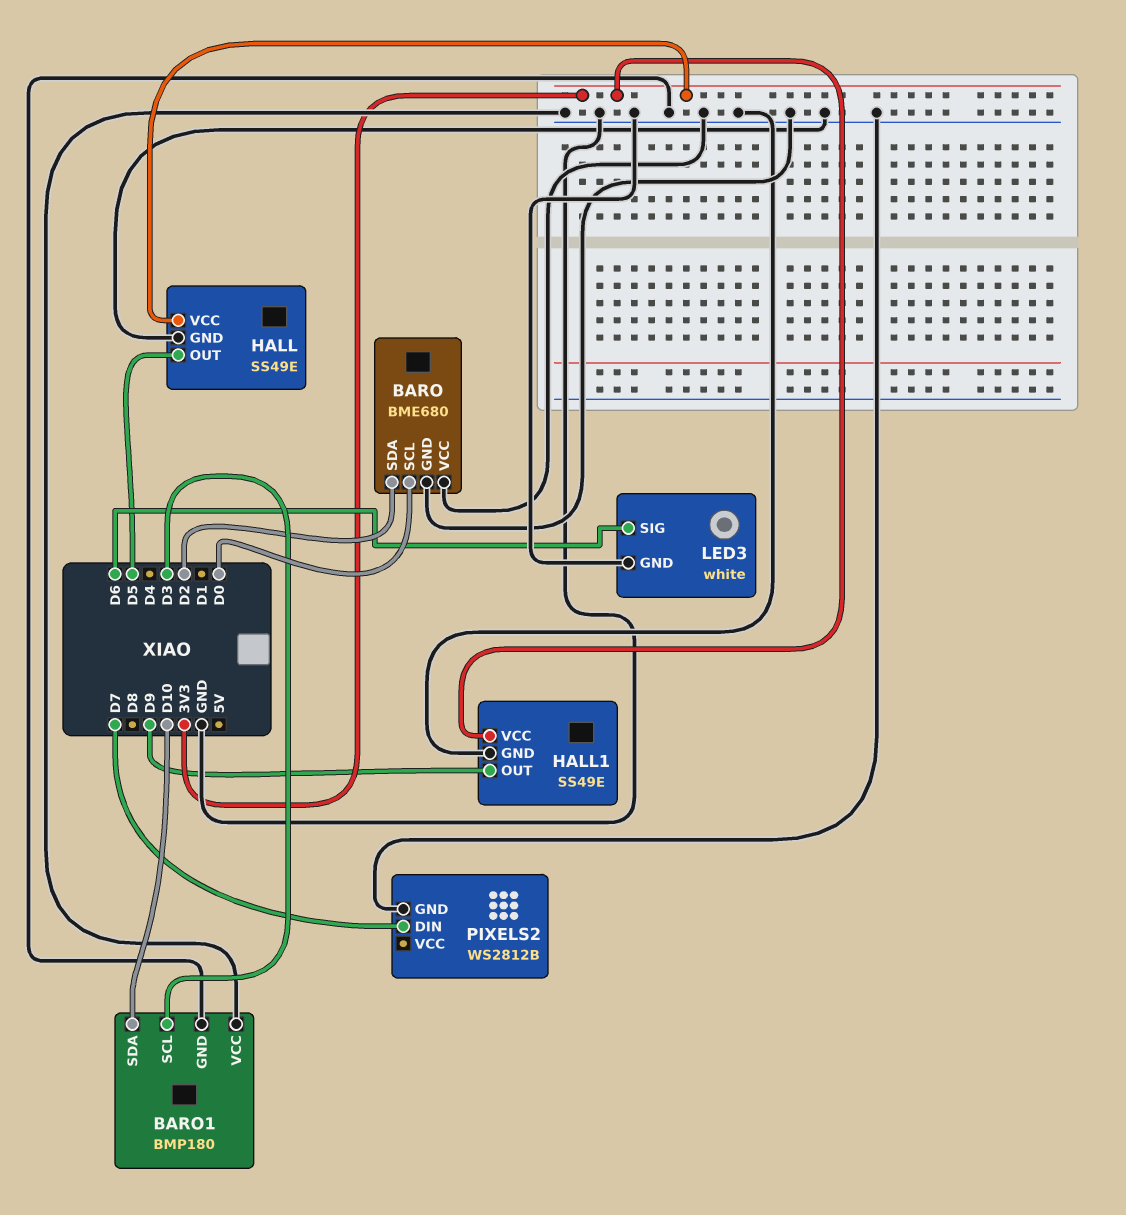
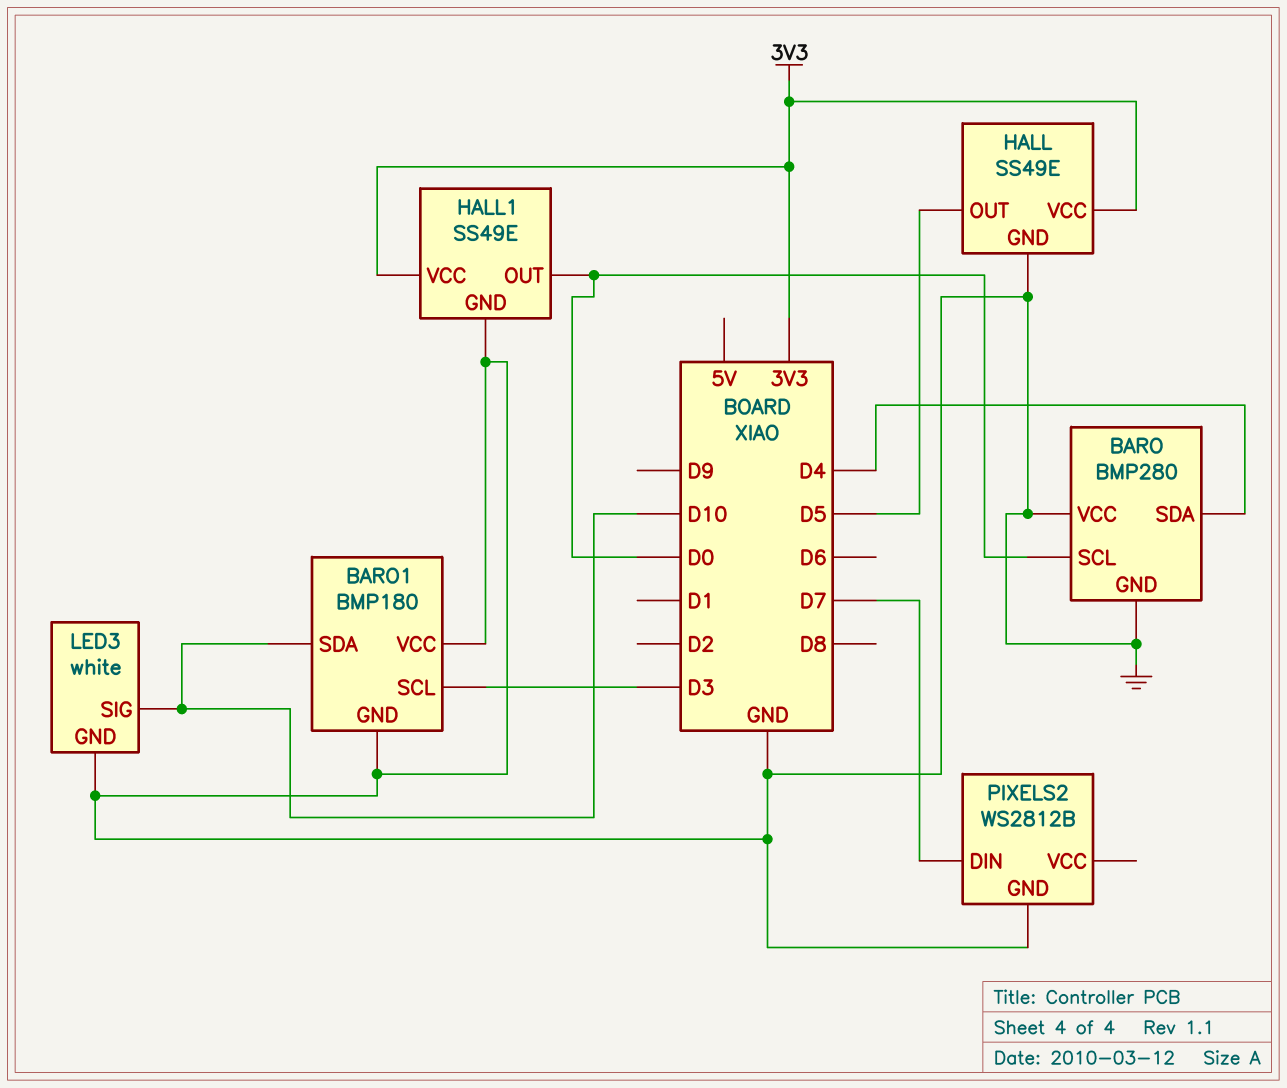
BARO: BME680 -> BMP280
BARO pin SDA: D2 -> D4
HALL1 pin OUT: D9 -> D0
LED3 pin SIG: D6 -> D10

